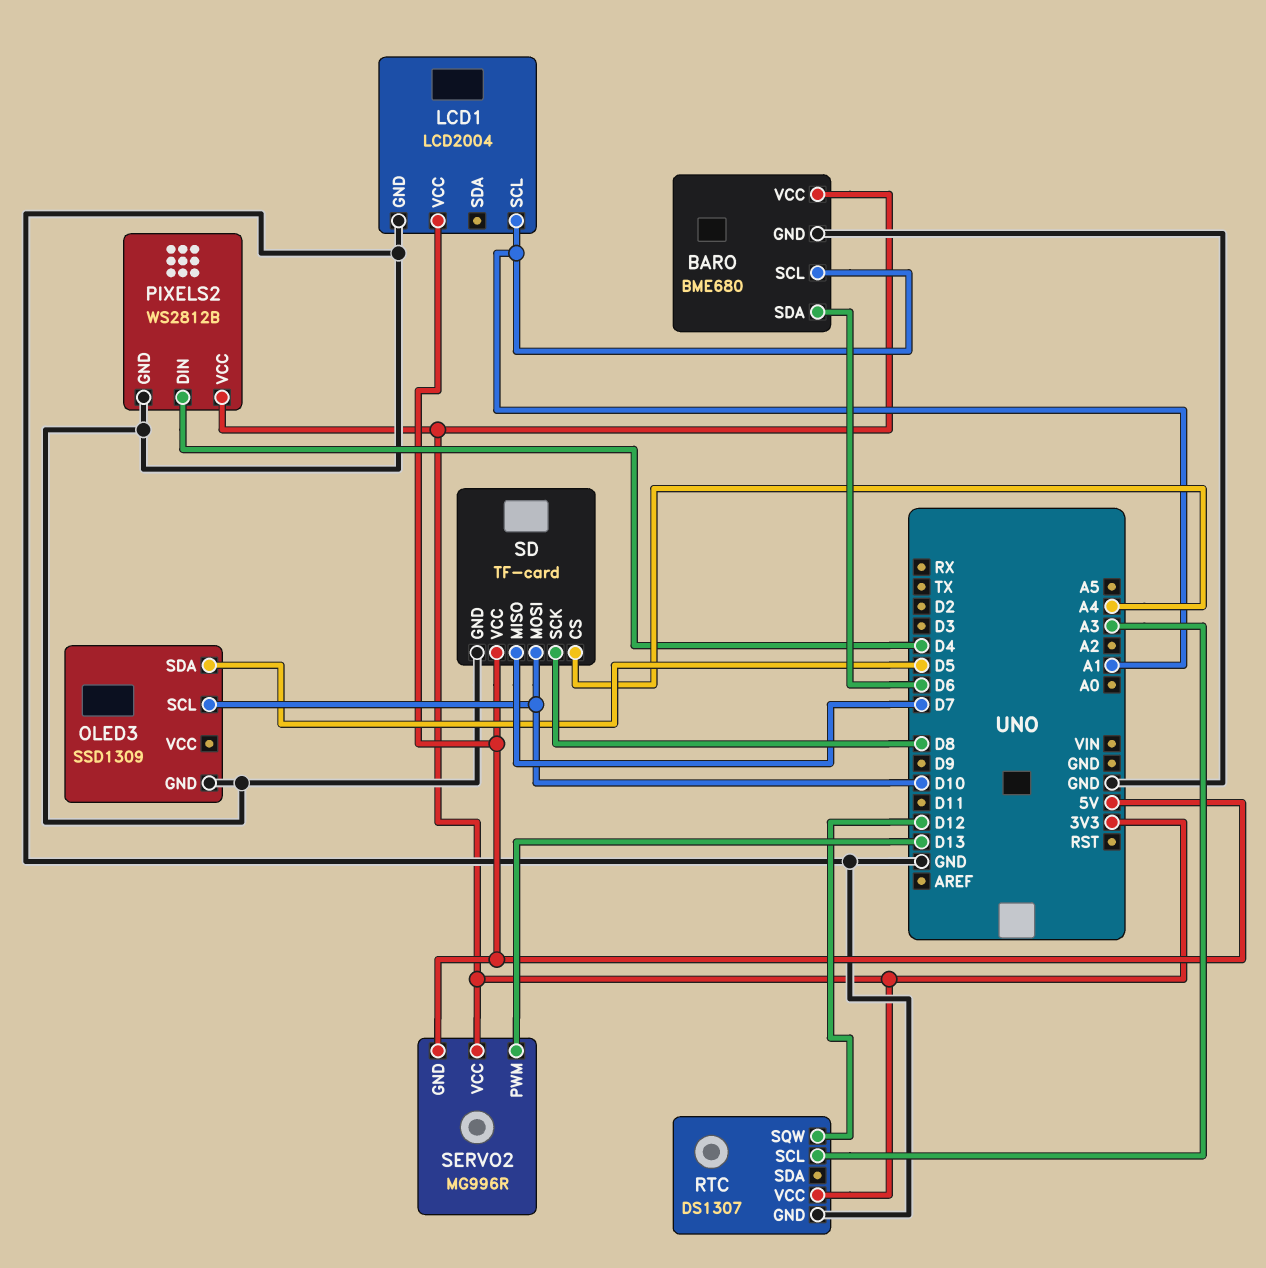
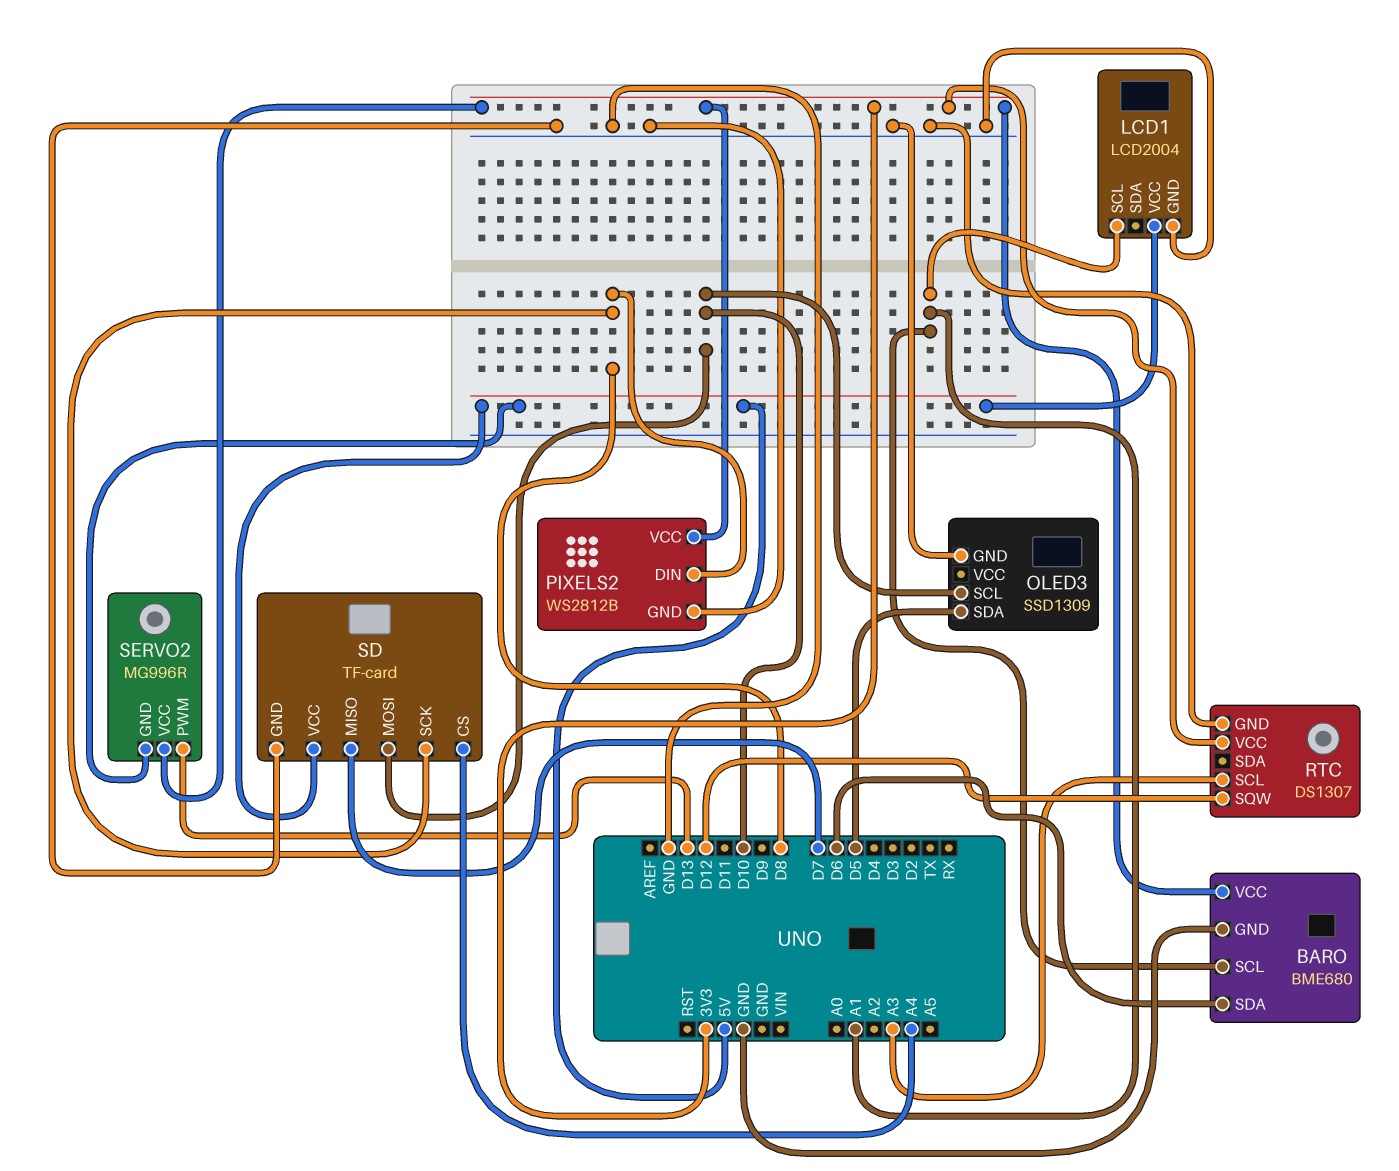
PIXELS2 pin DIN: D4 -> D8

